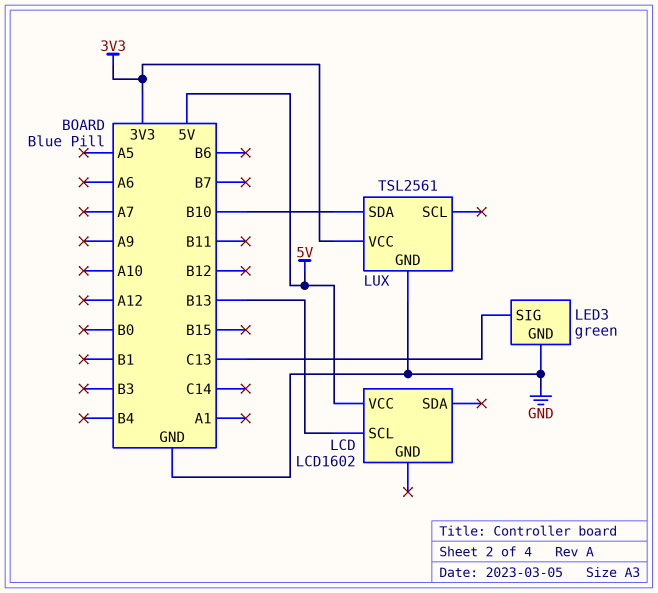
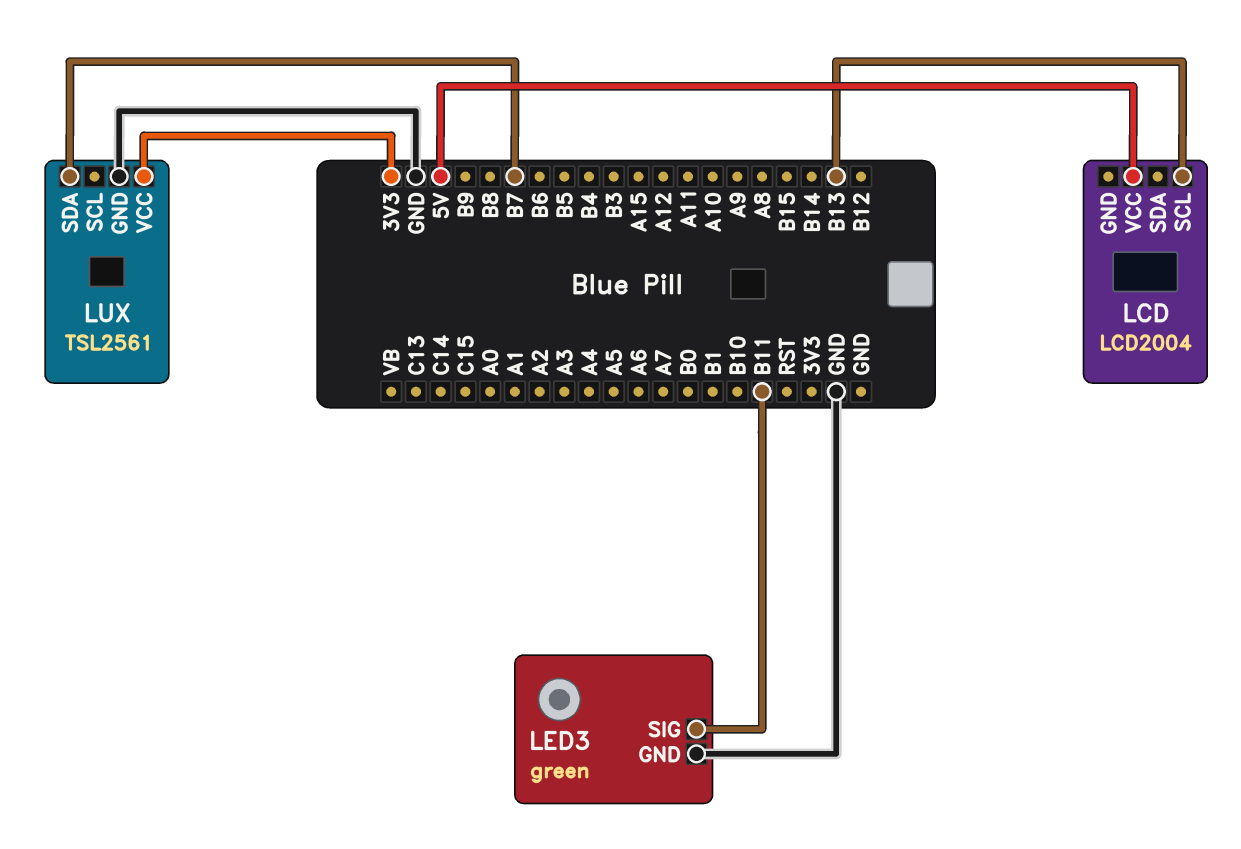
LCD: LCD1602 -> LCD2004
LED3 pin SIG: C13 -> B11
LUX pin SDA: B10 -> B7

